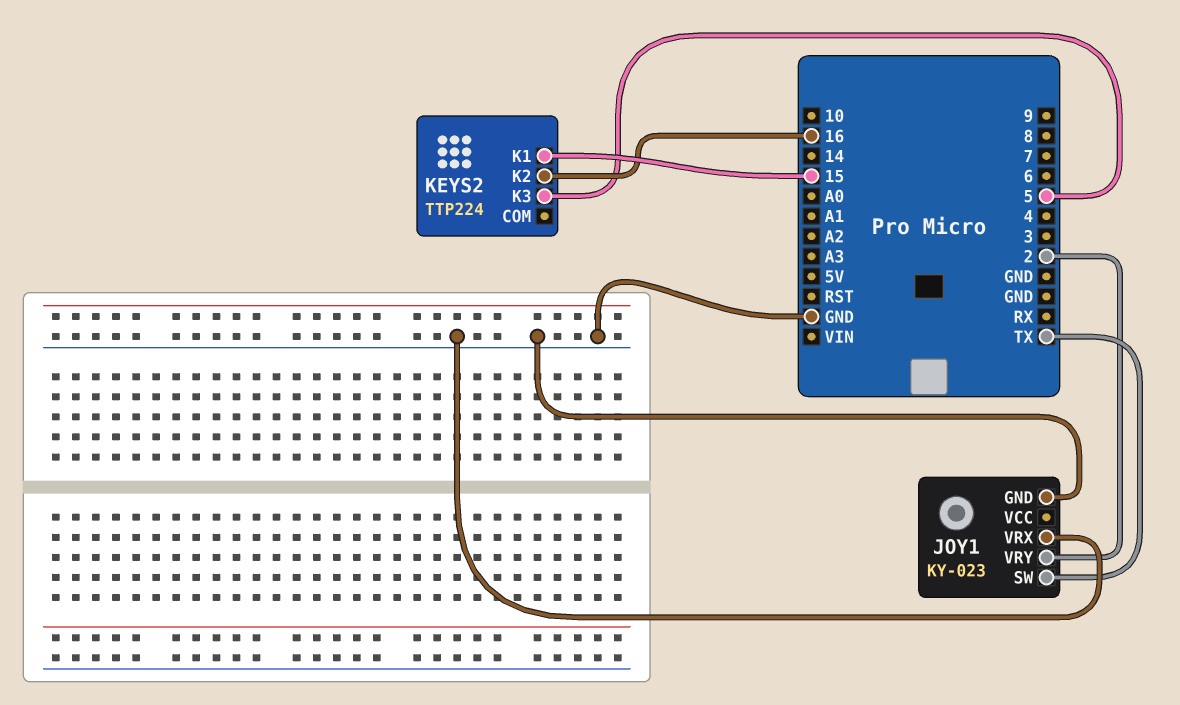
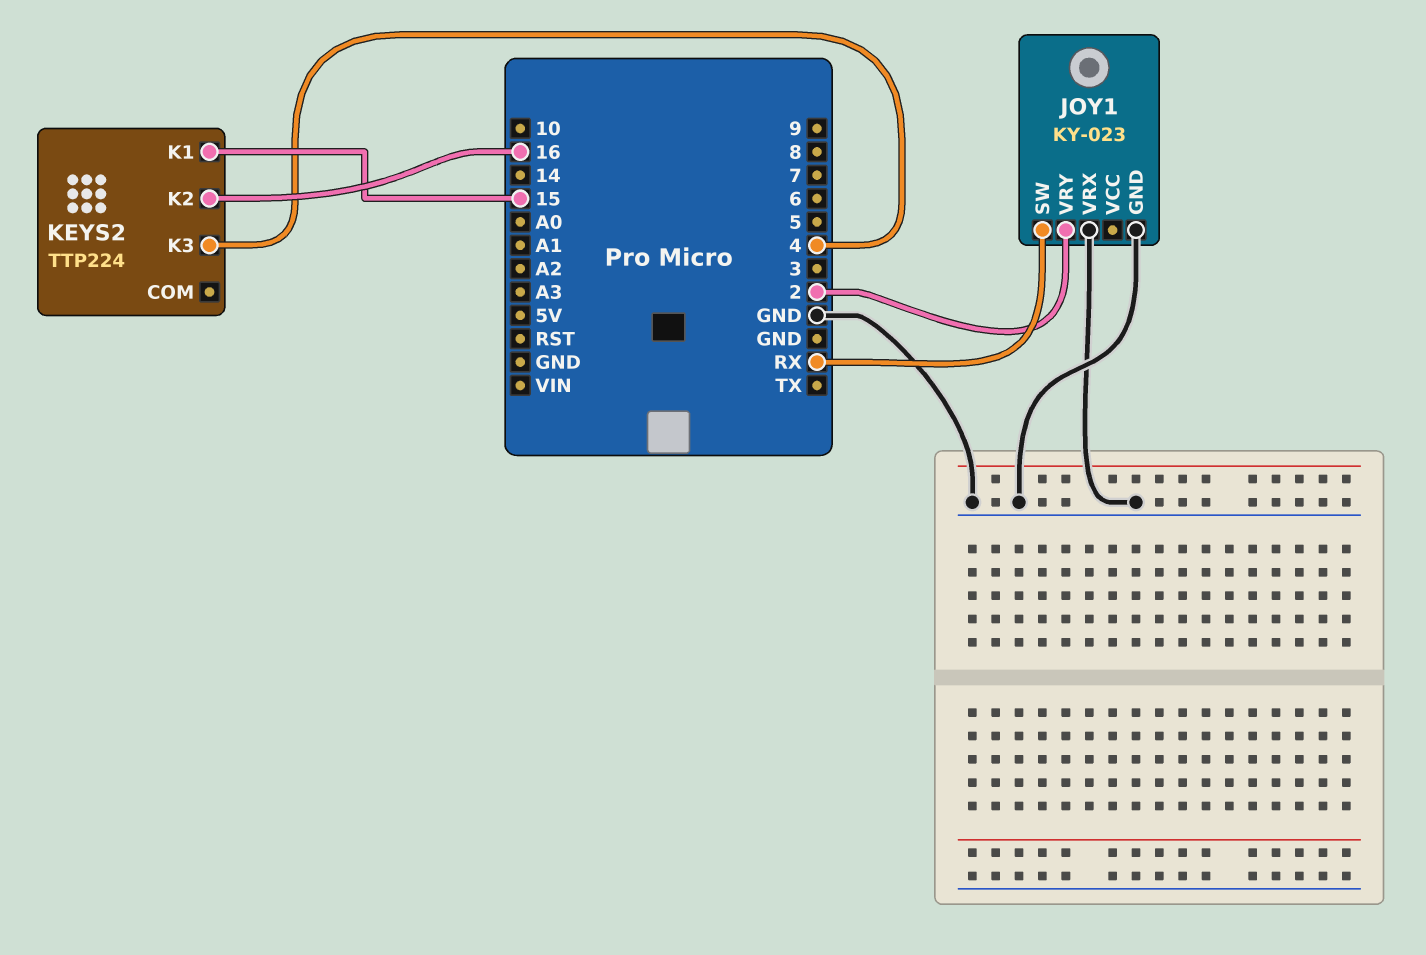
JOY1 pin SW: TX -> RX
KEYS2 pin K3: 5 -> 4

